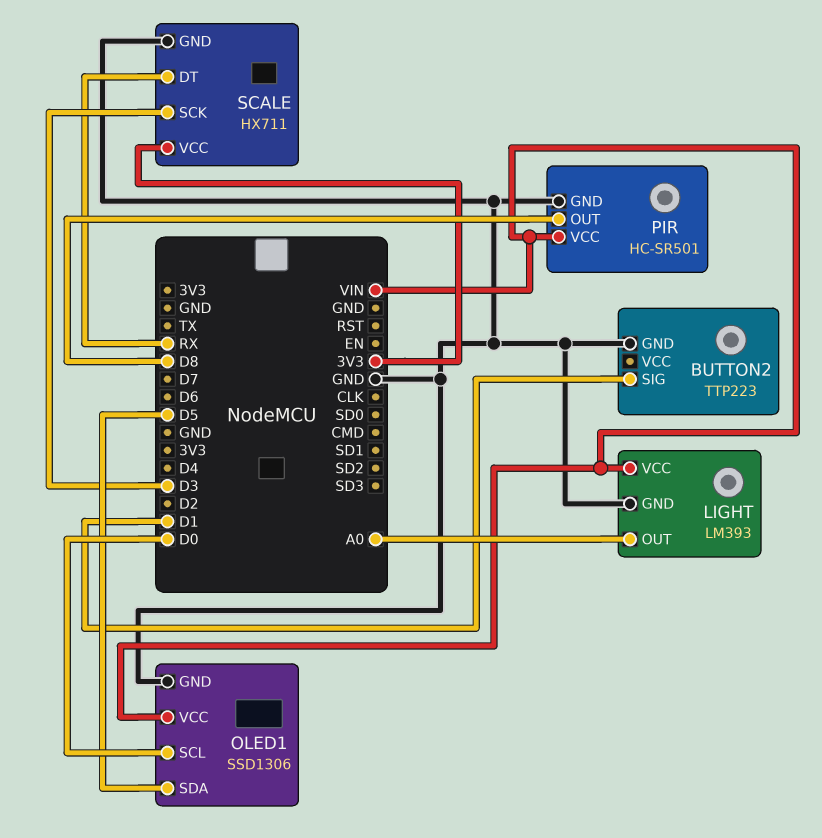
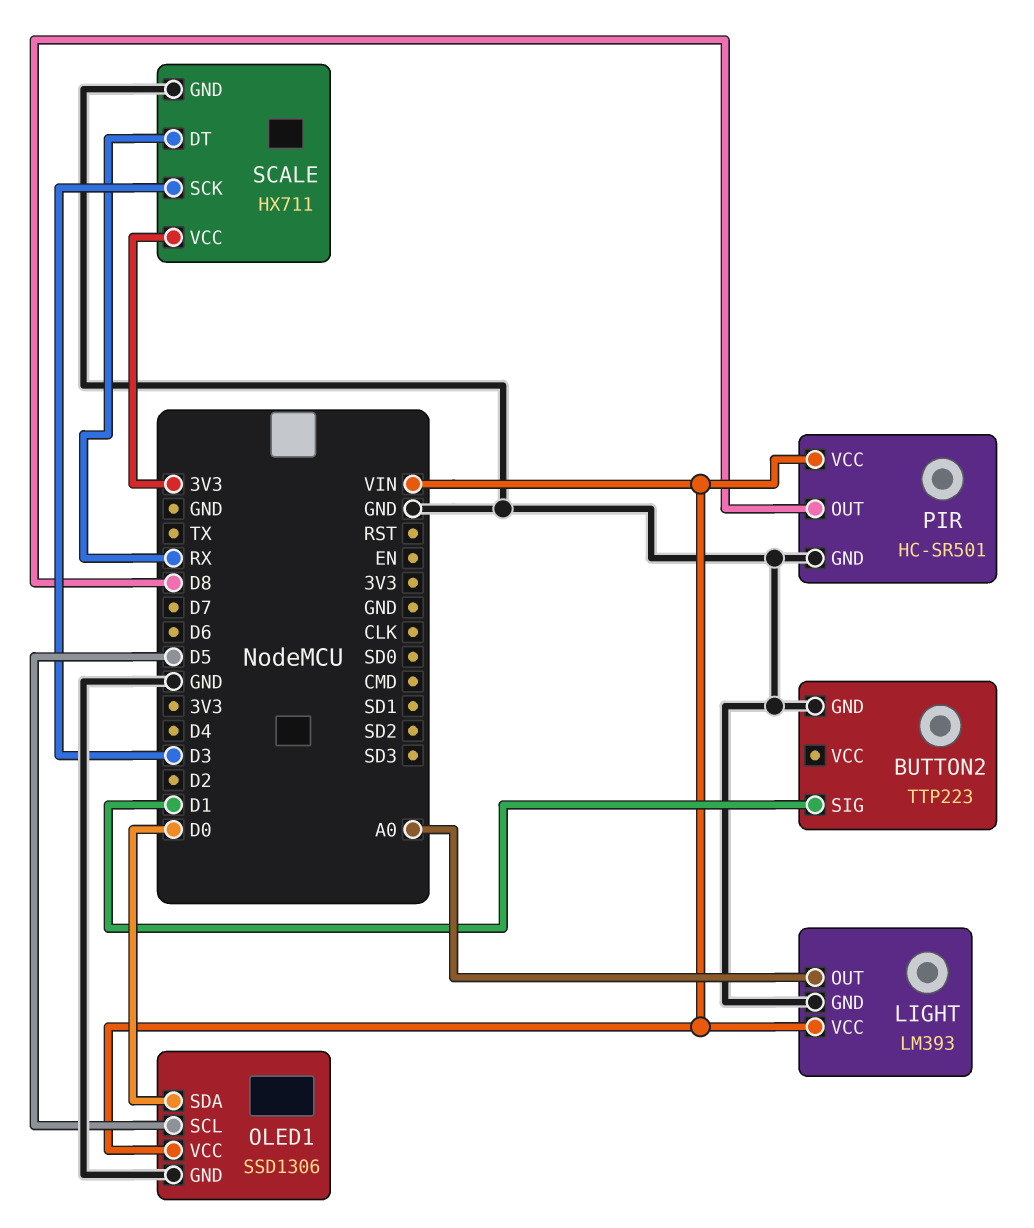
OLED1 pin SCL: D0 -> D5
OLED1 pin SDA: D5 -> D0

